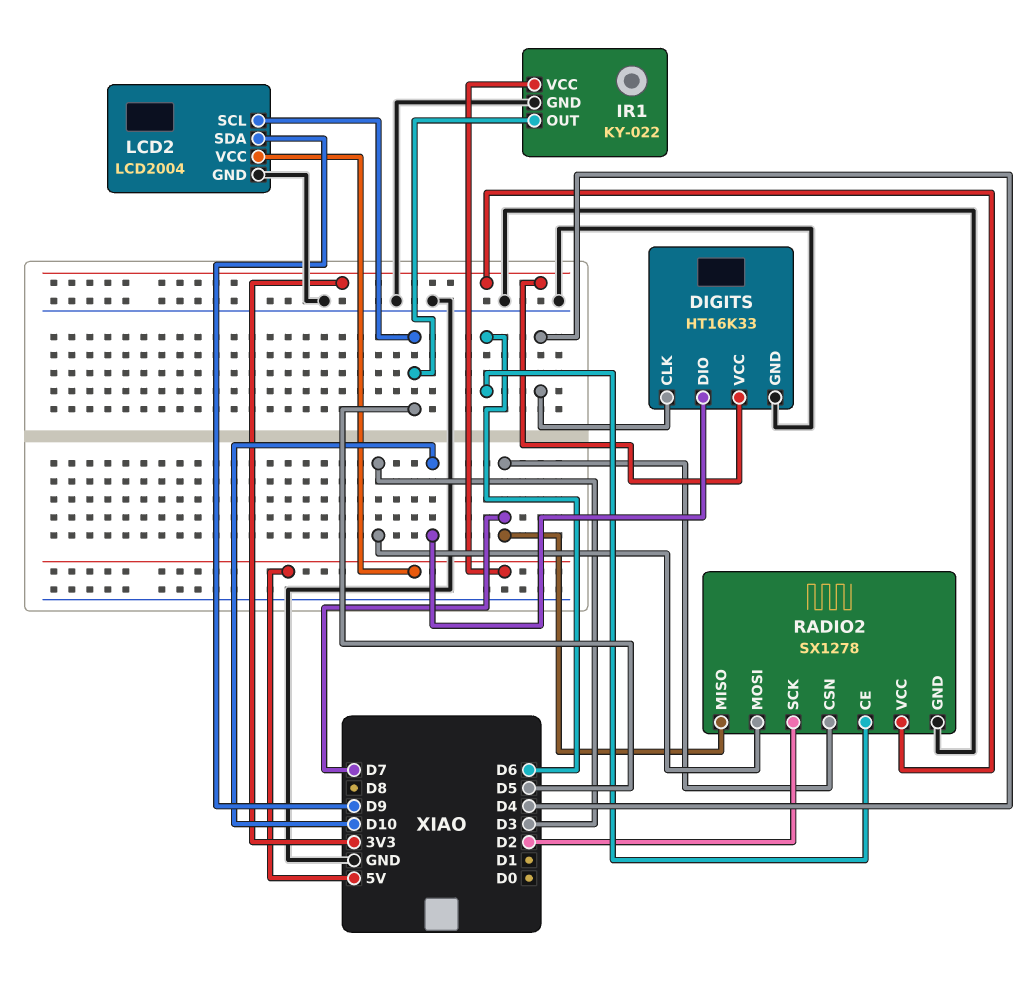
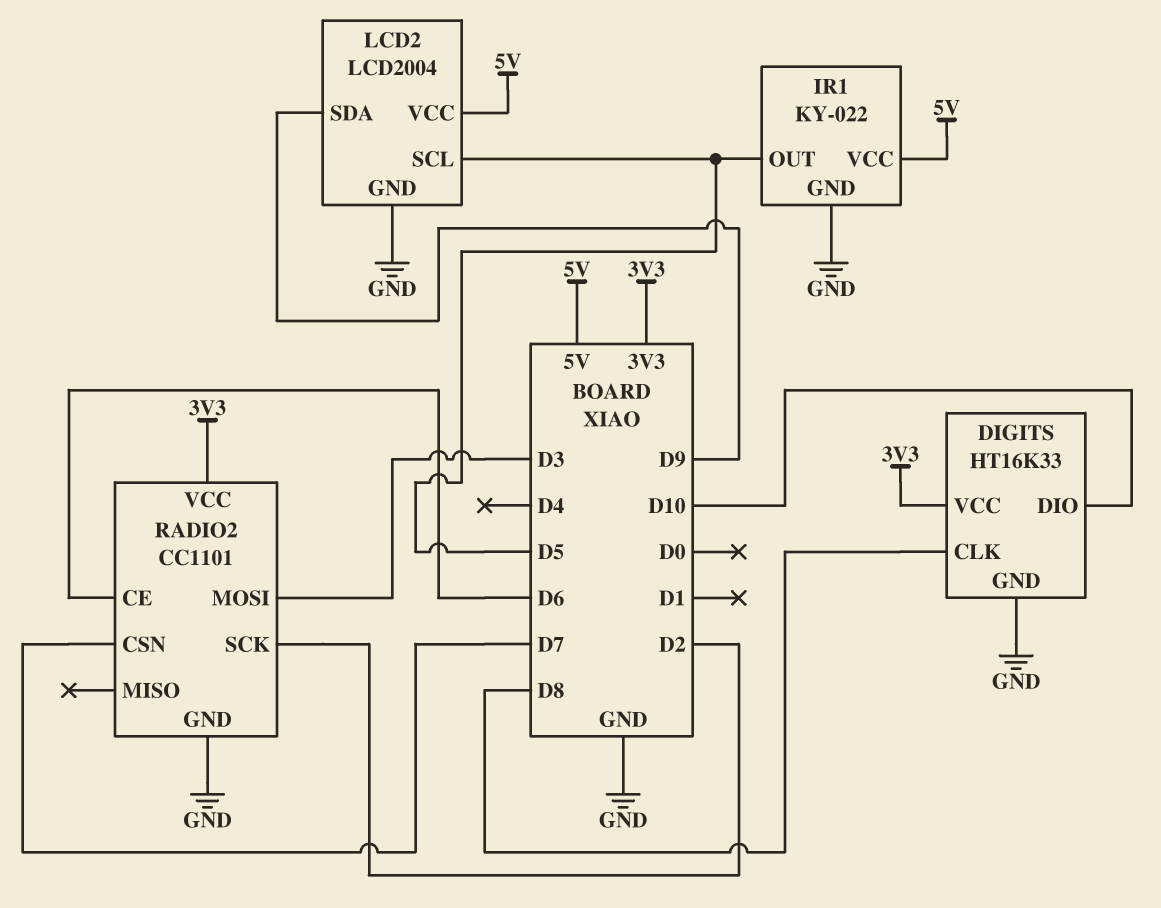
DIGITS pin CLK: D4 -> D8
RADIO2: SX1278 -> CC1101
RADIO2 pin MISO: D7 -> none

